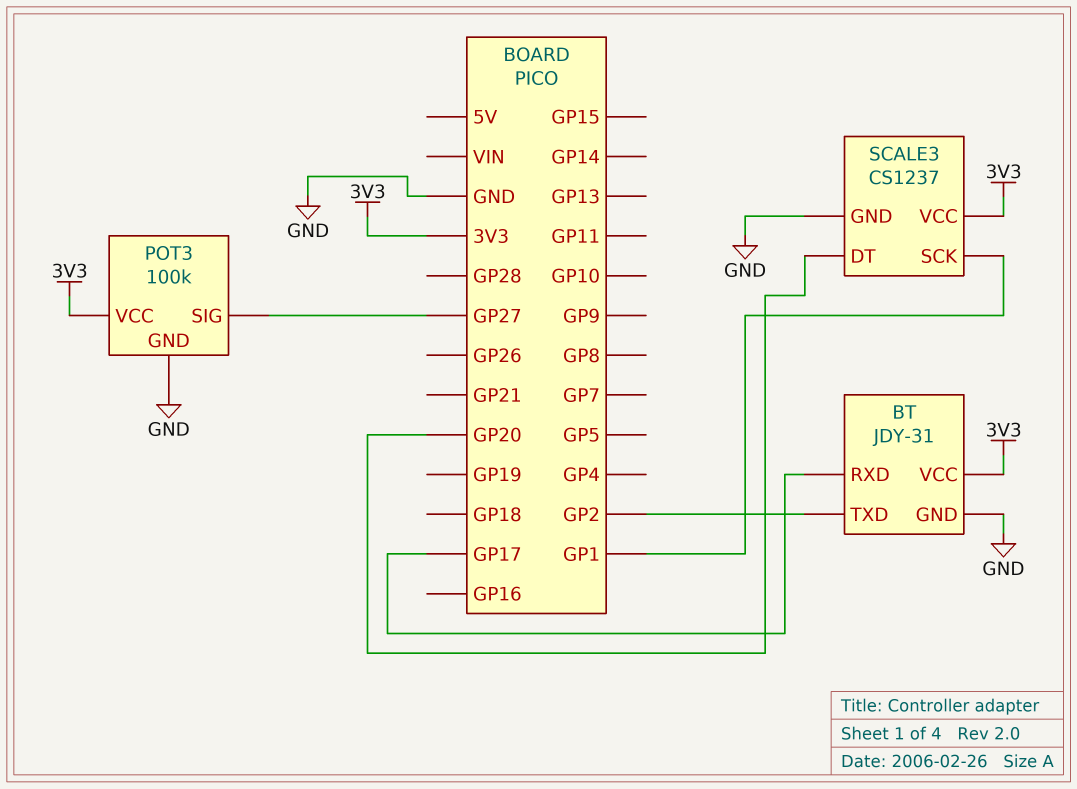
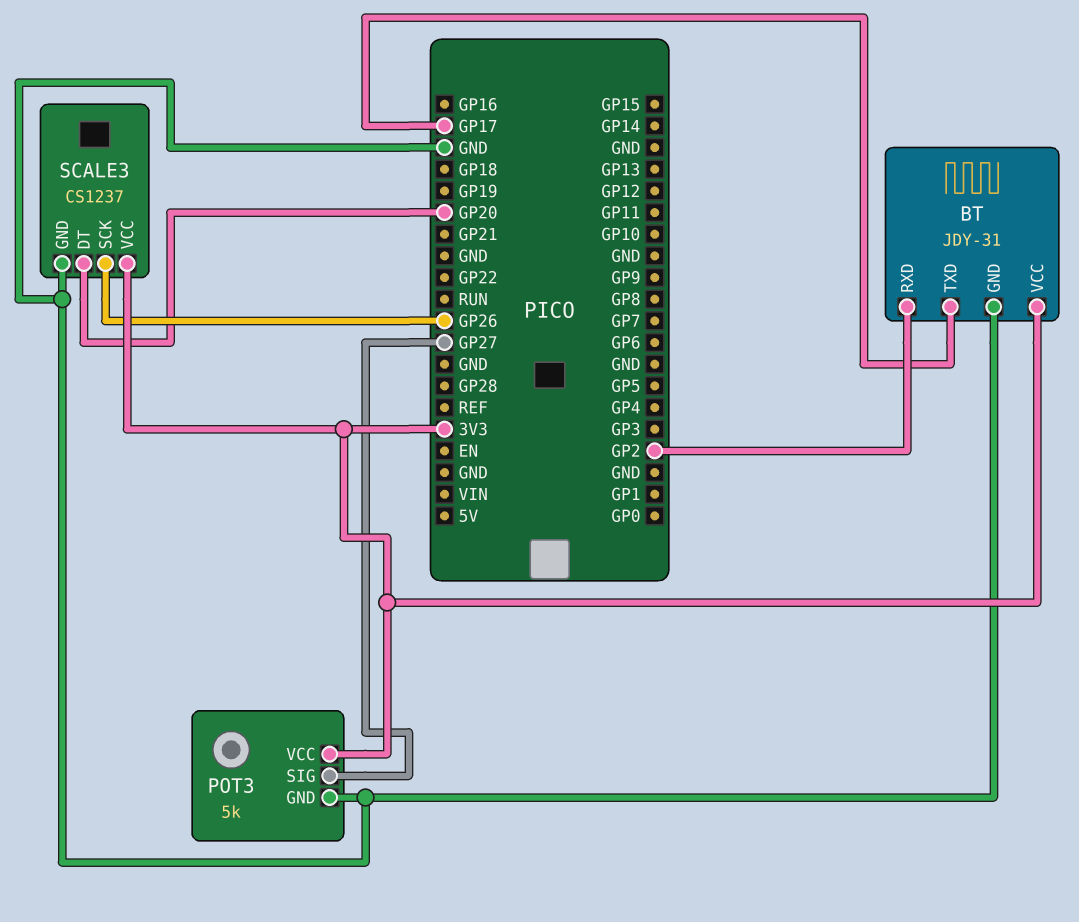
BT pin RXD: GP17 -> GP2
BT pin TXD: GP2 -> GP17
POT3: 100k -> 5k
SCALE3 pin SCK: GP1 -> GP26

